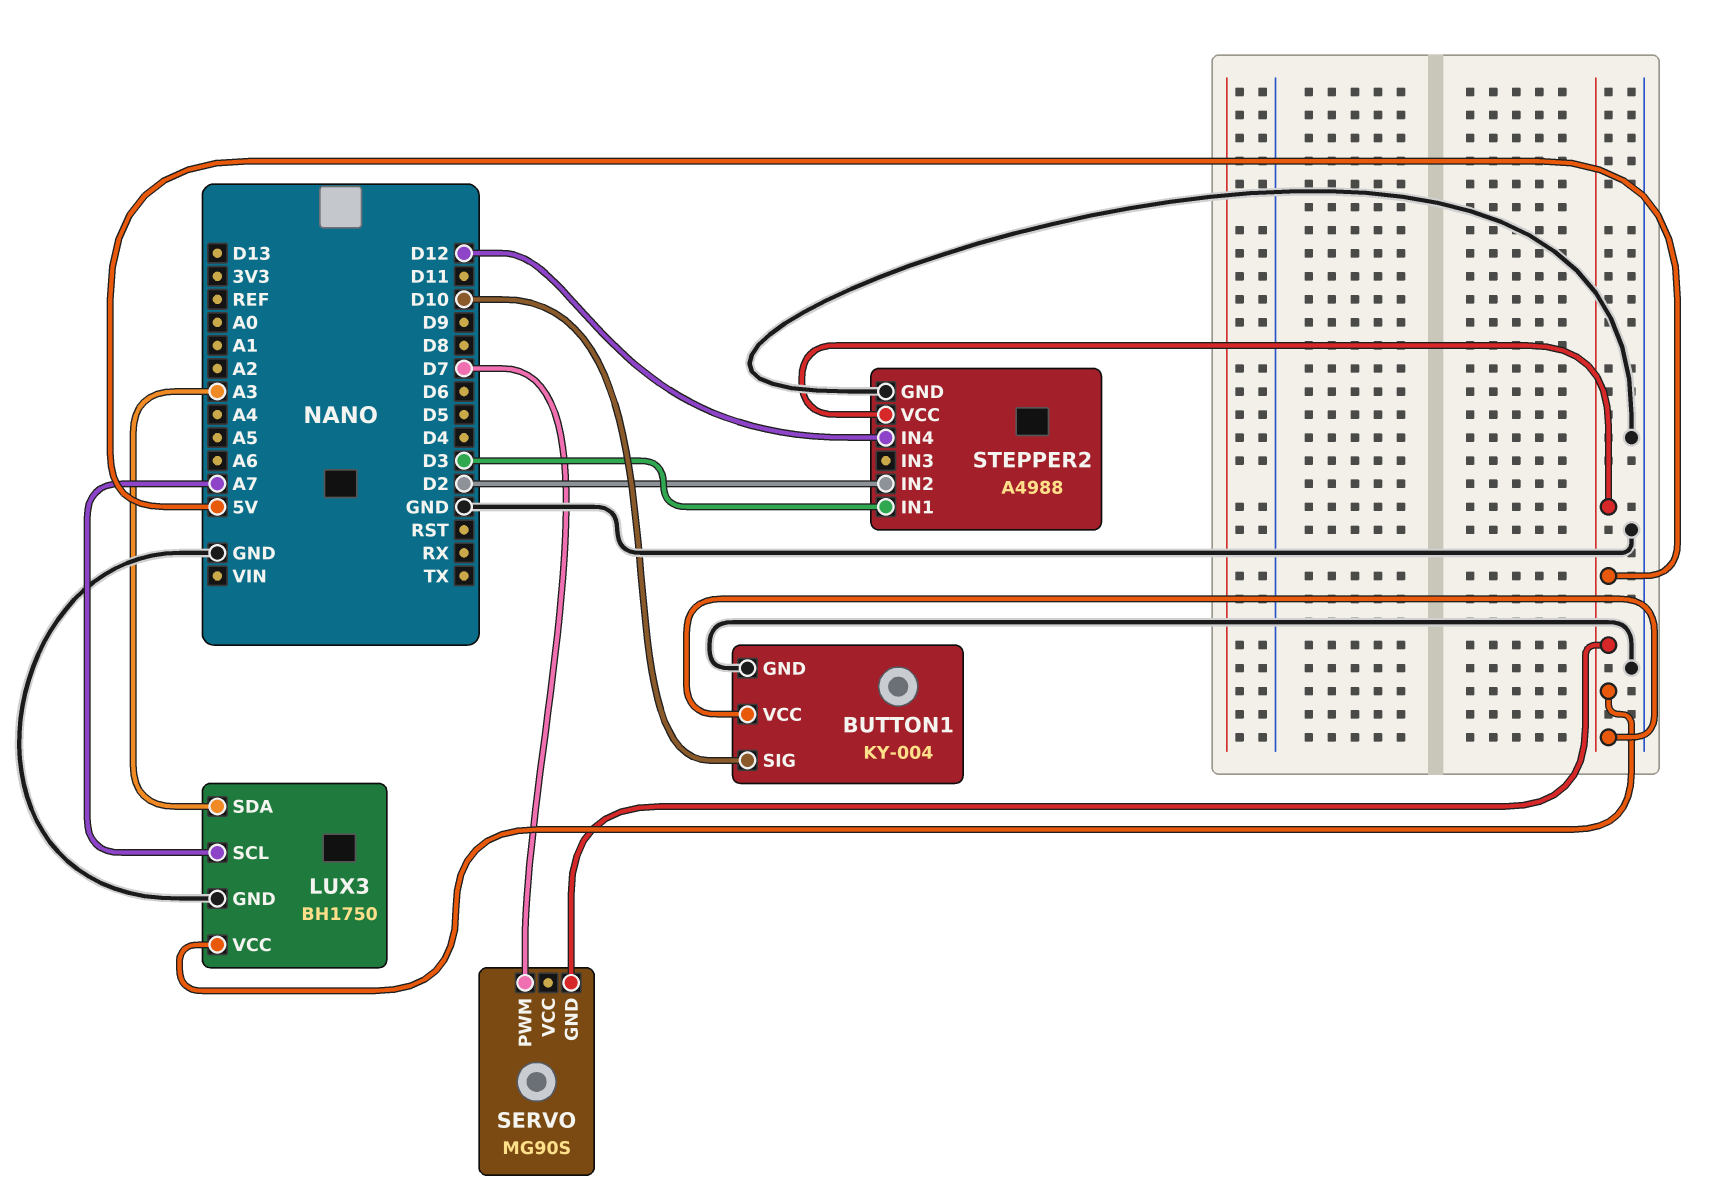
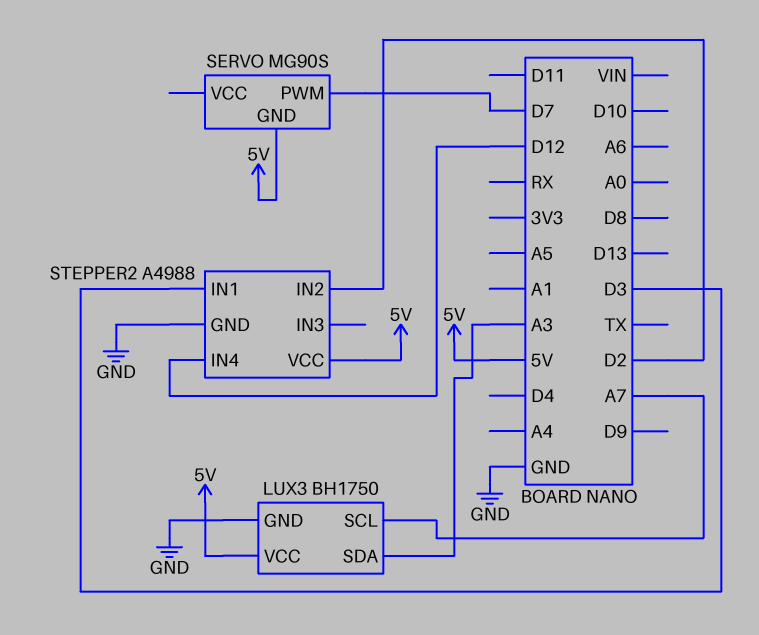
BUTTON1: KY-004 -> none
BUTTON1 pin GND: GND -> none
BUTTON1 pin SIG: D10 -> none
BUTTON1 pin VCC: 5V -> none

